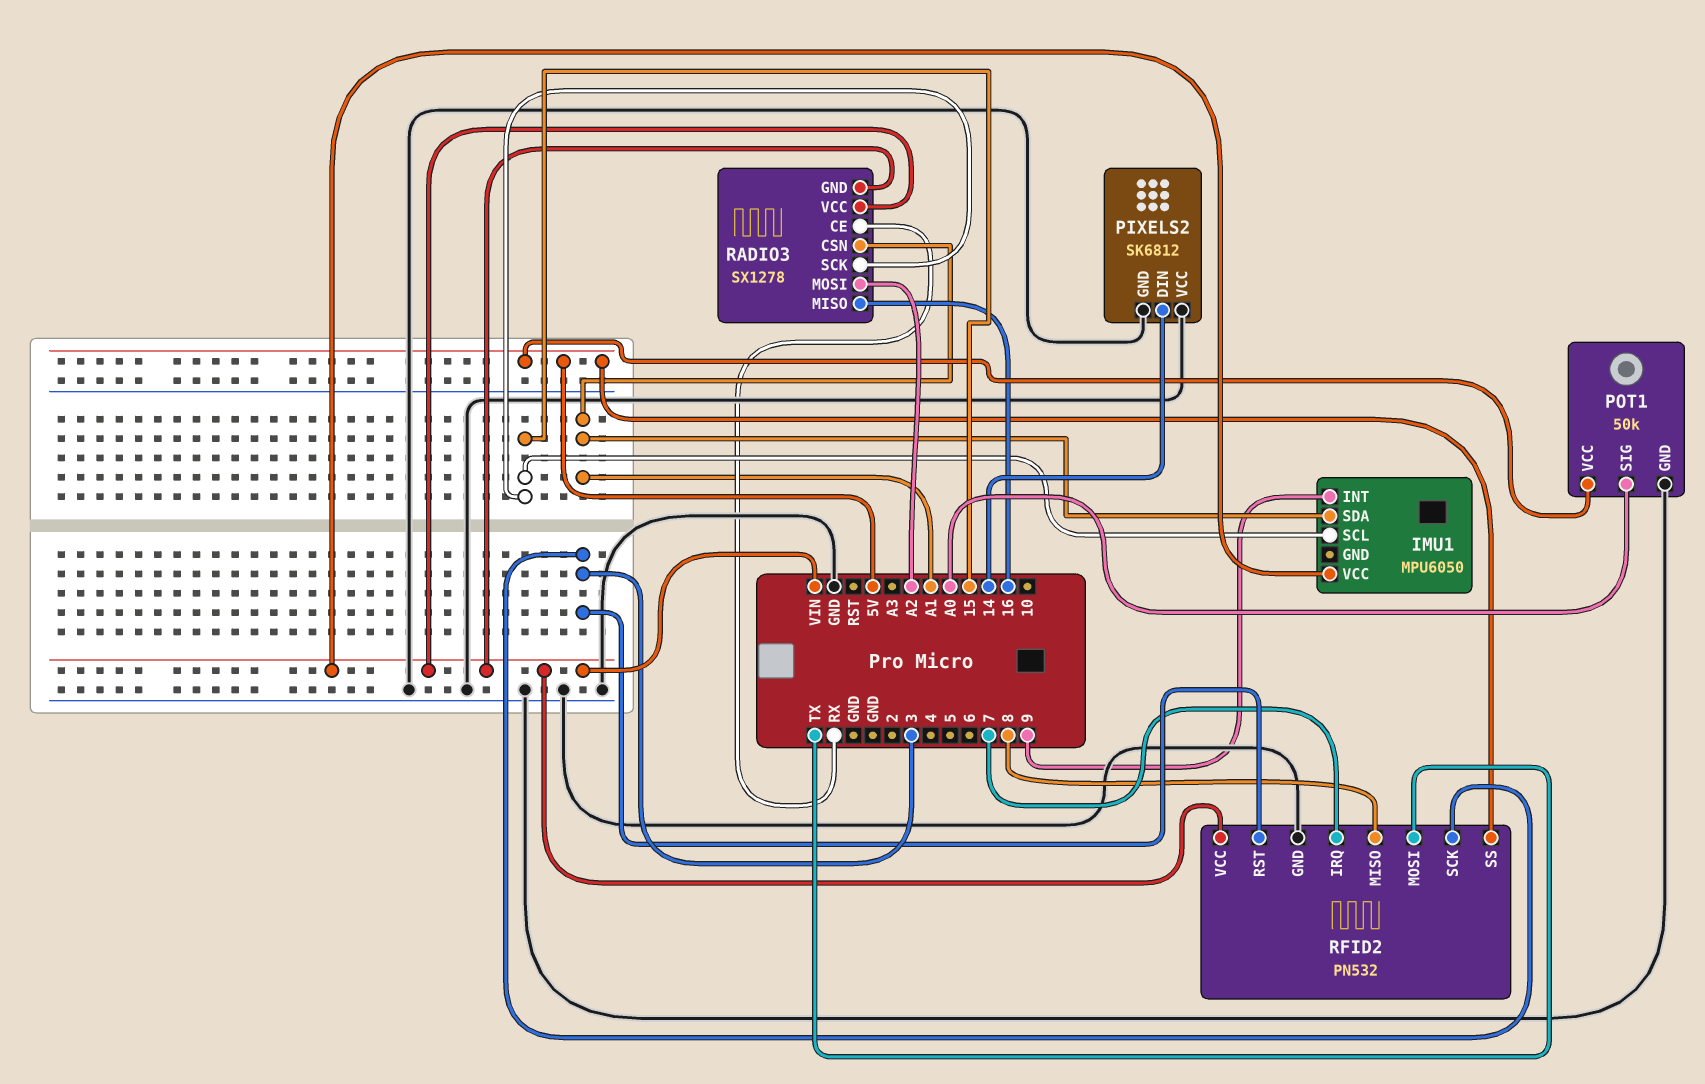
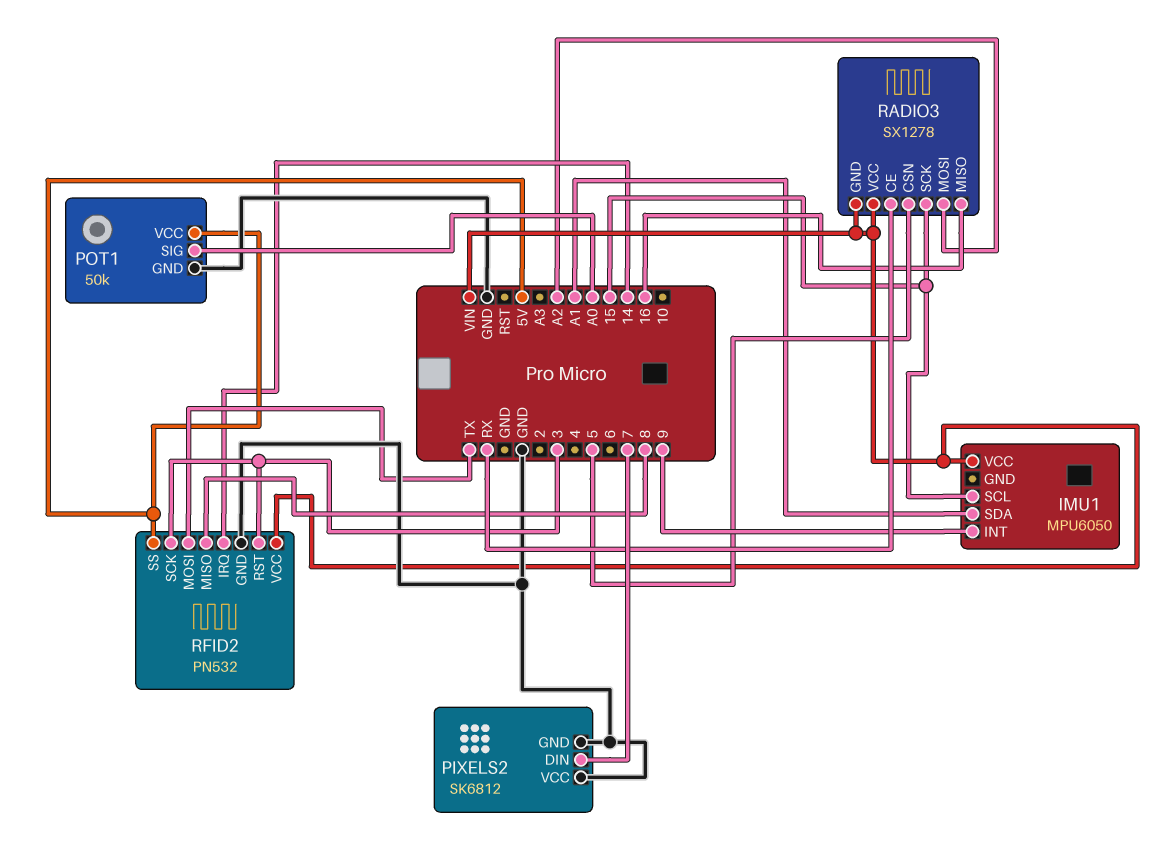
PIXELS2 pin DIN: 14 -> 7
RADIO3 pin CSN: A1 -> 5
RFID2 pin IRQ: 7 -> 14

